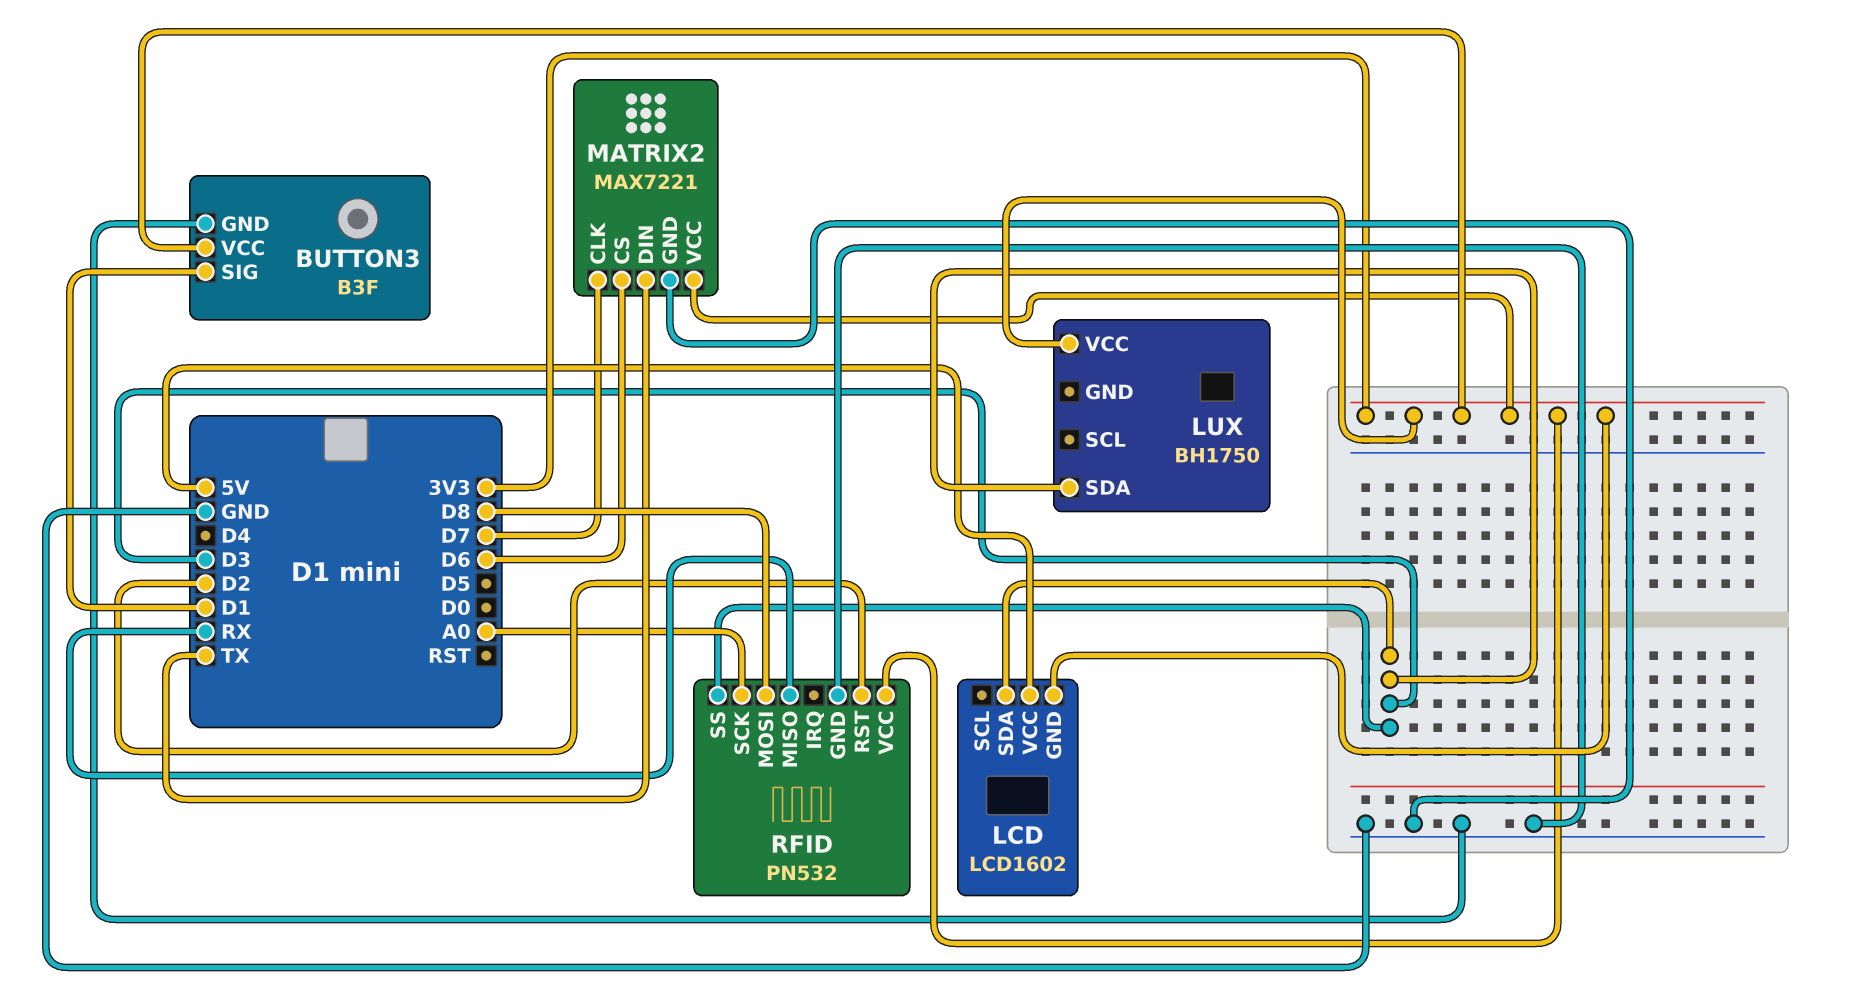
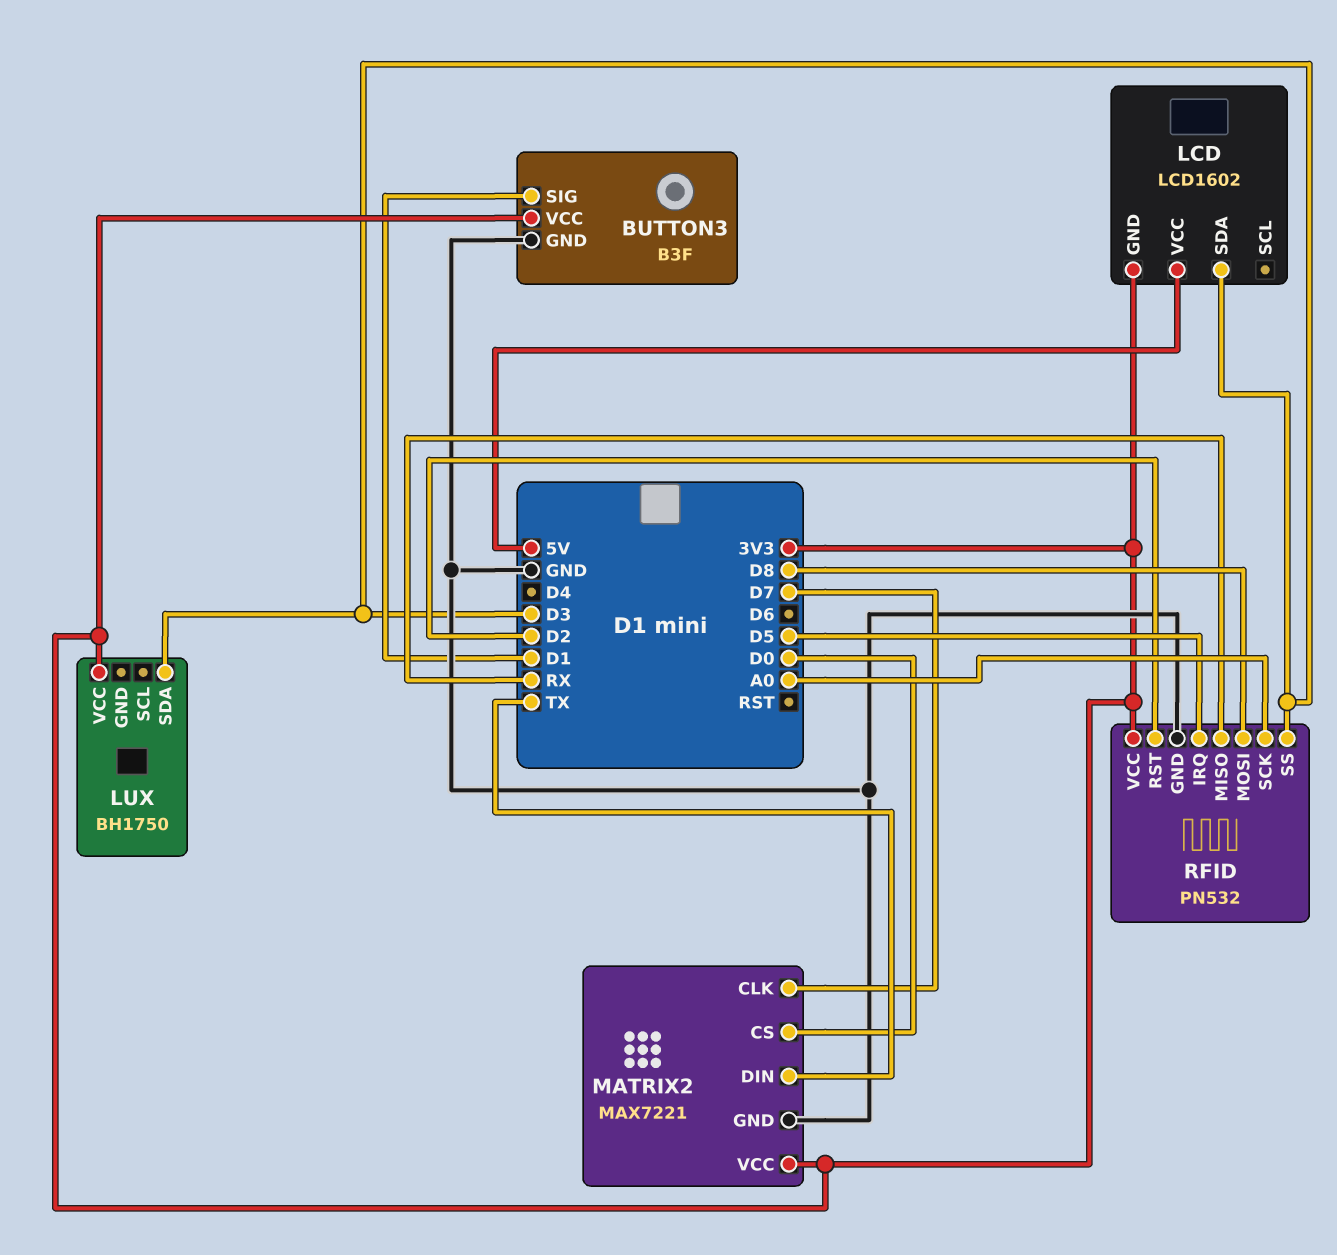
MATRIX2 pin CS: D6 -> D0
RFID pin IRQ: none -> D5

